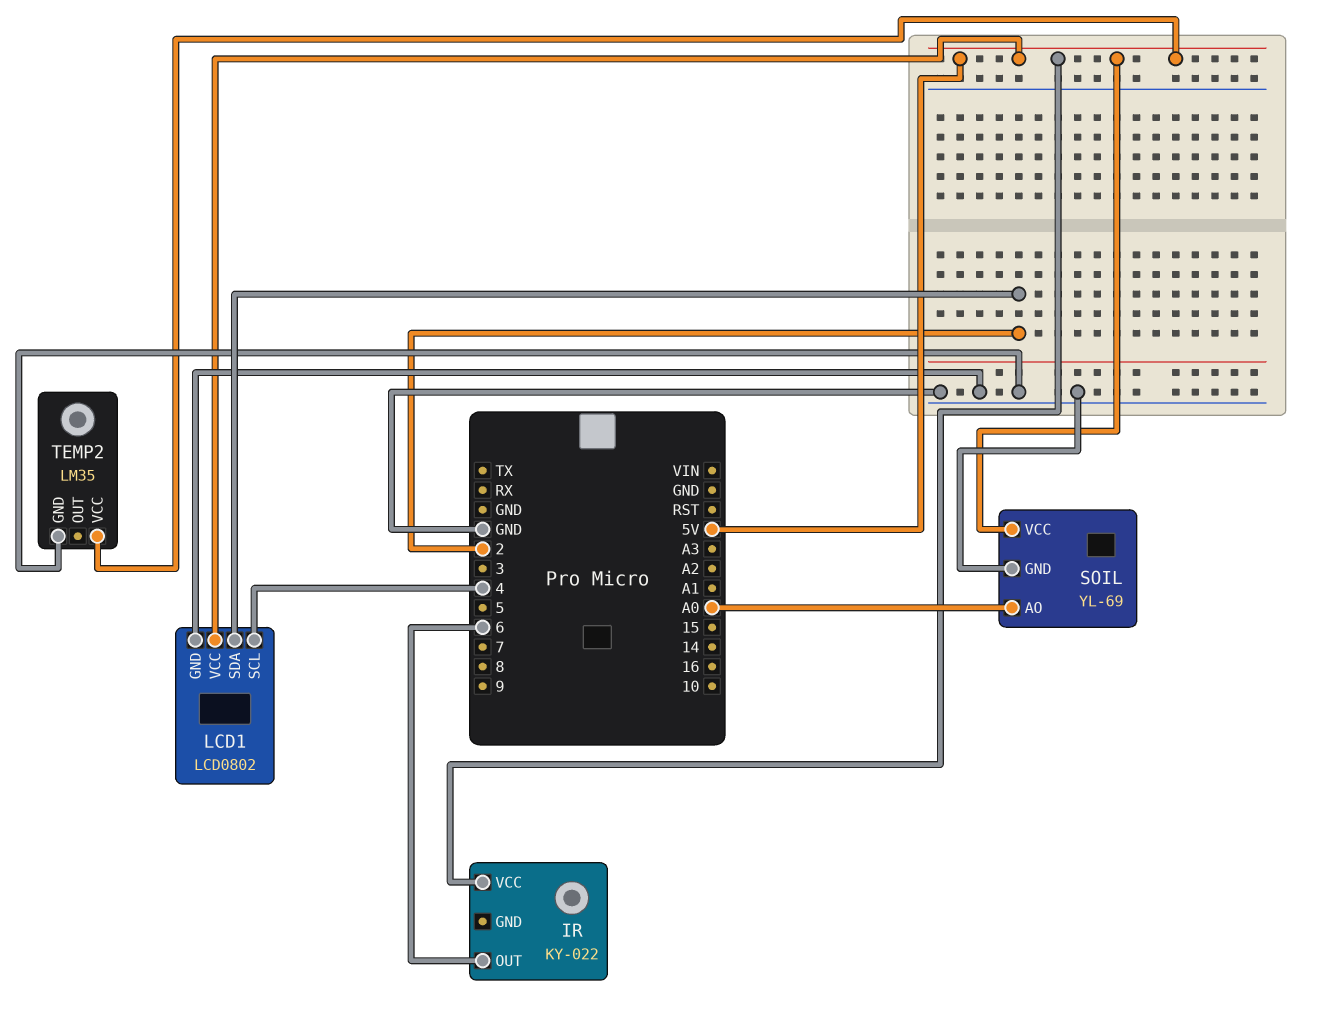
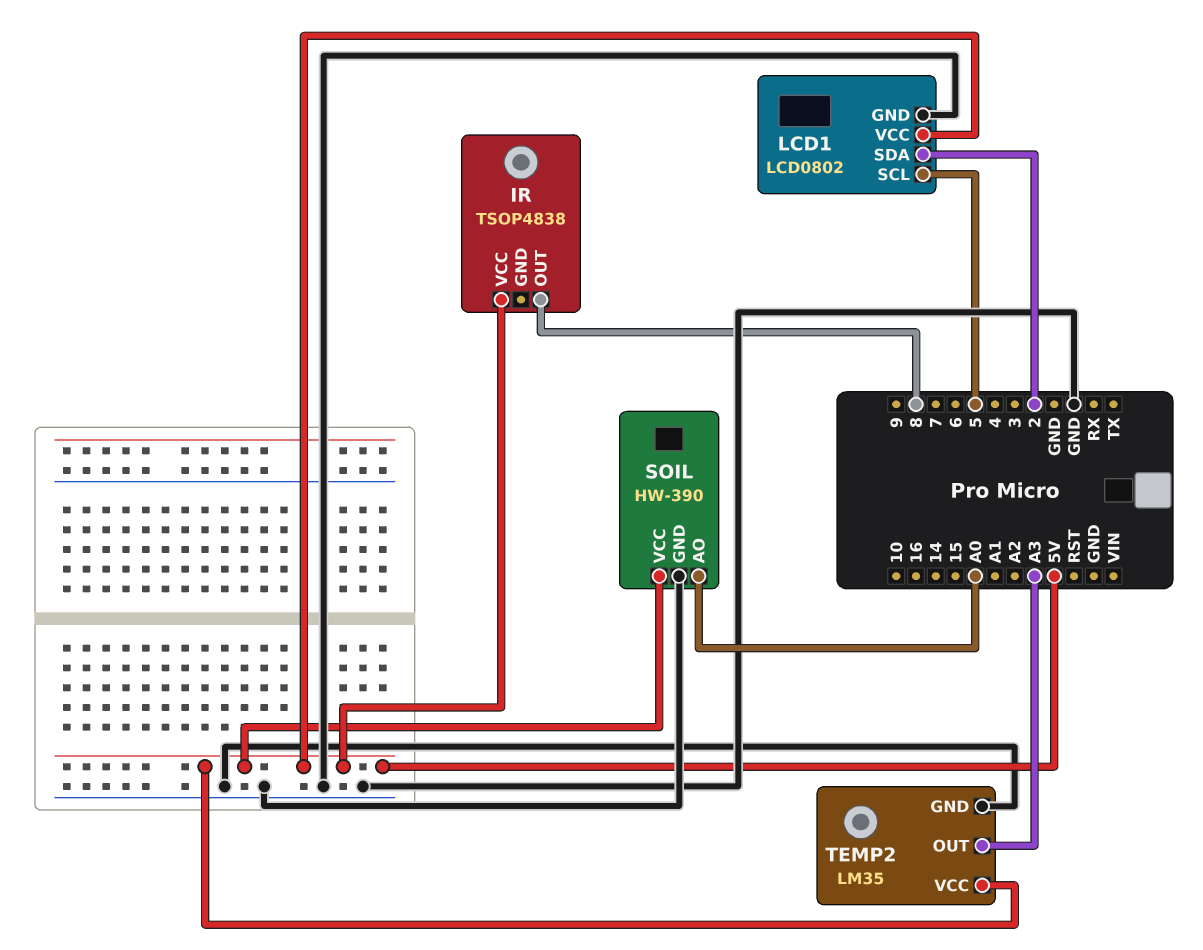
IR: KY-022 -> TSOP4838
IR pin OUT: 6 -> 8
LCD1 pin SCL: 4 -> 5
SOIL: YL-69 -> HW-390
TEMP2 pin OUT: none -> A3

